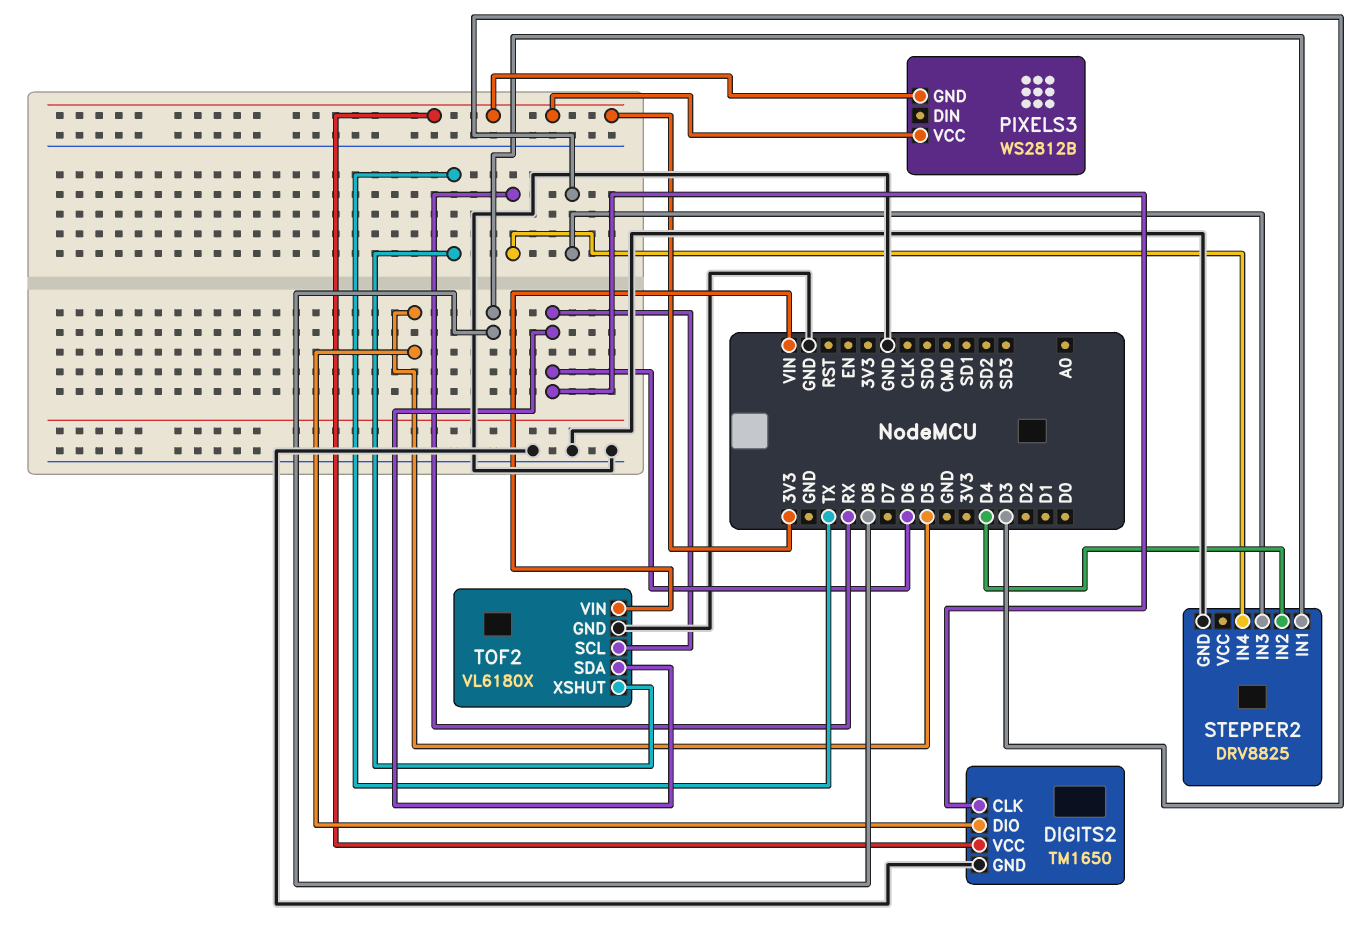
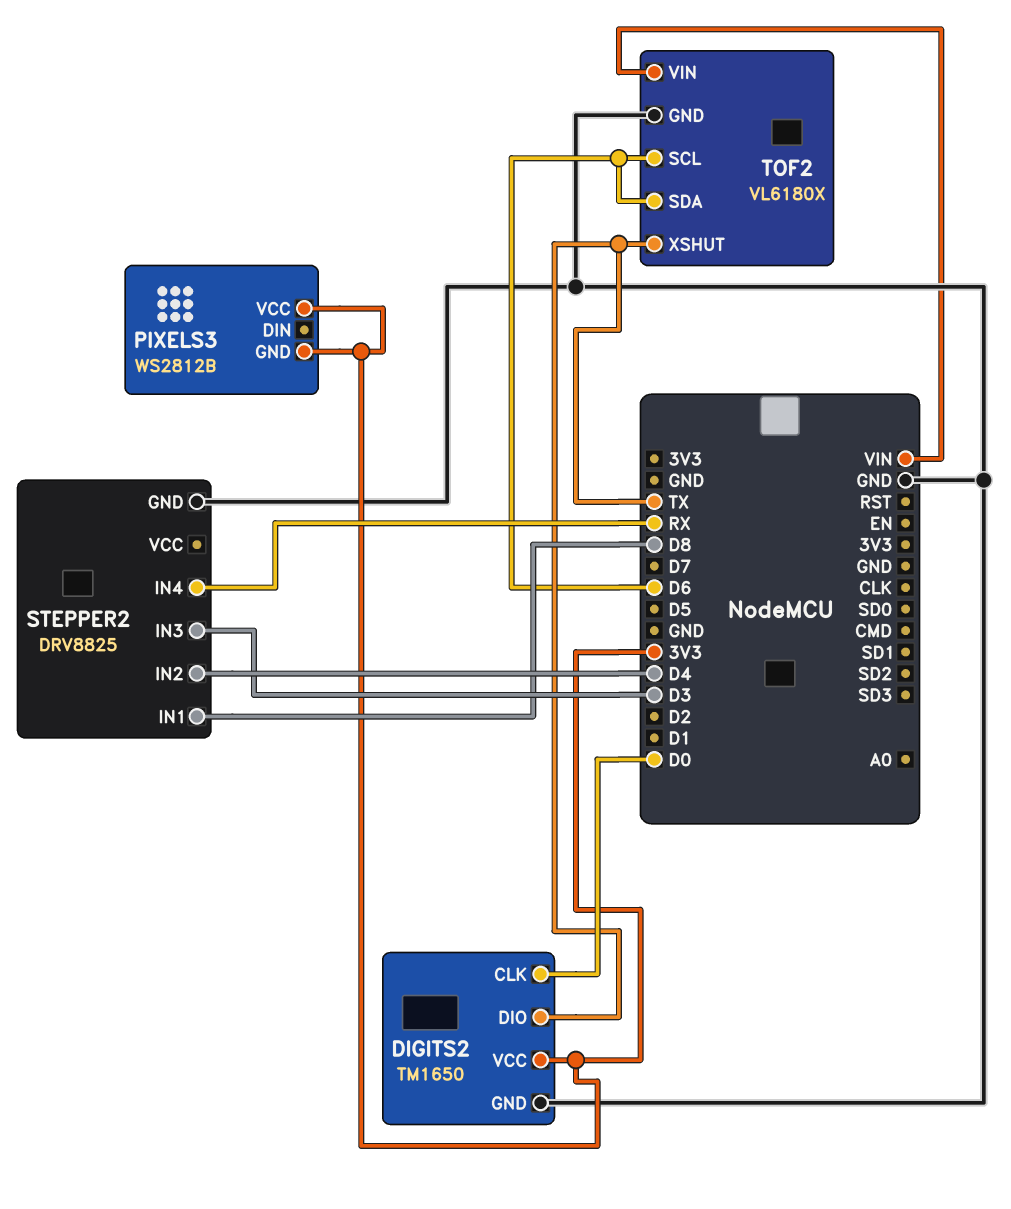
DIGITS2 pin CLK: D6 -> D0
DIGITS2 pin DIO: D5 -> TX

